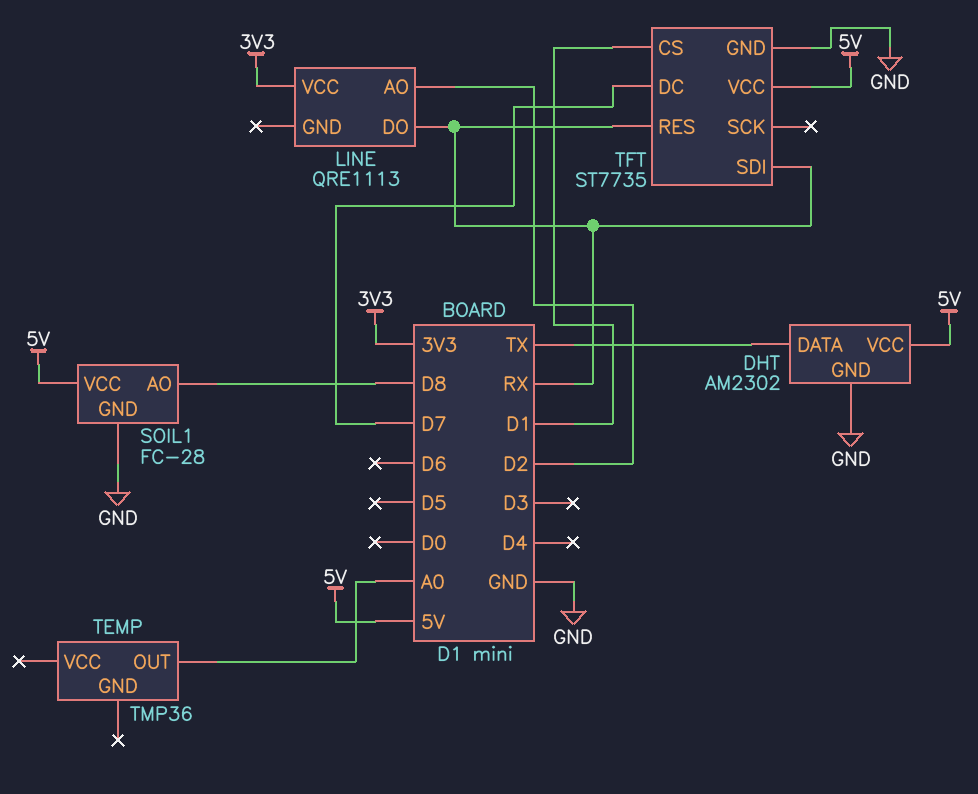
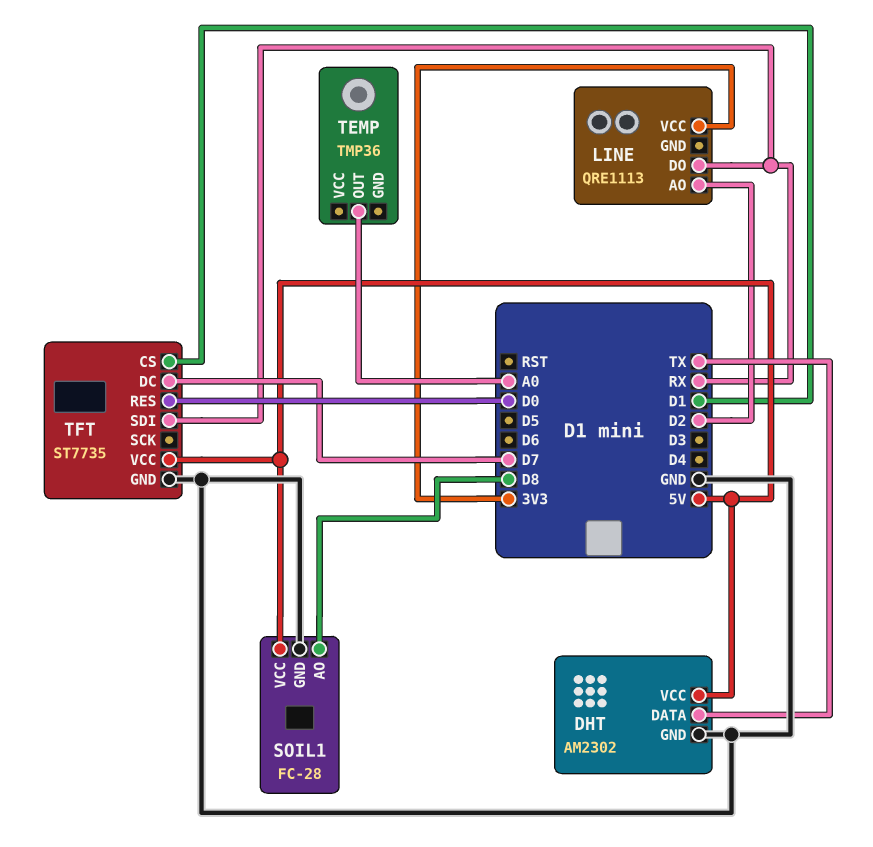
TFT pin RES: RX -> D0

